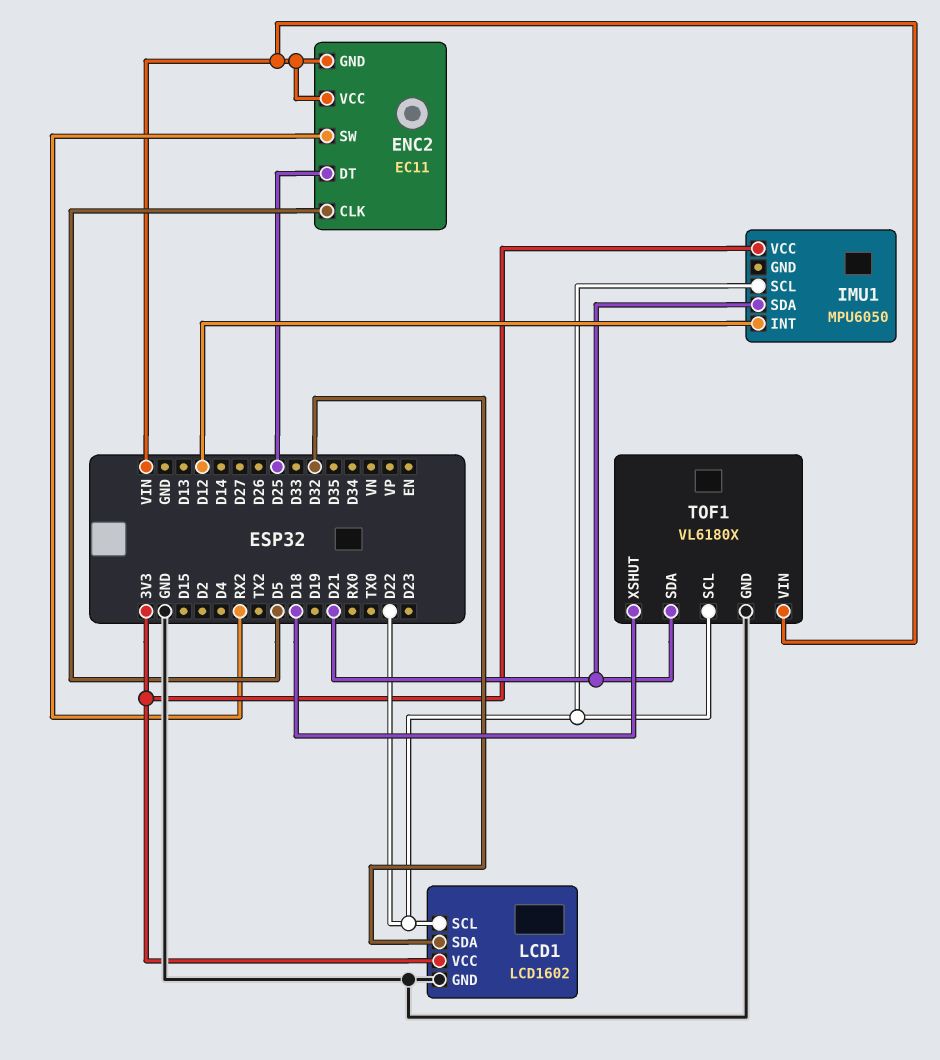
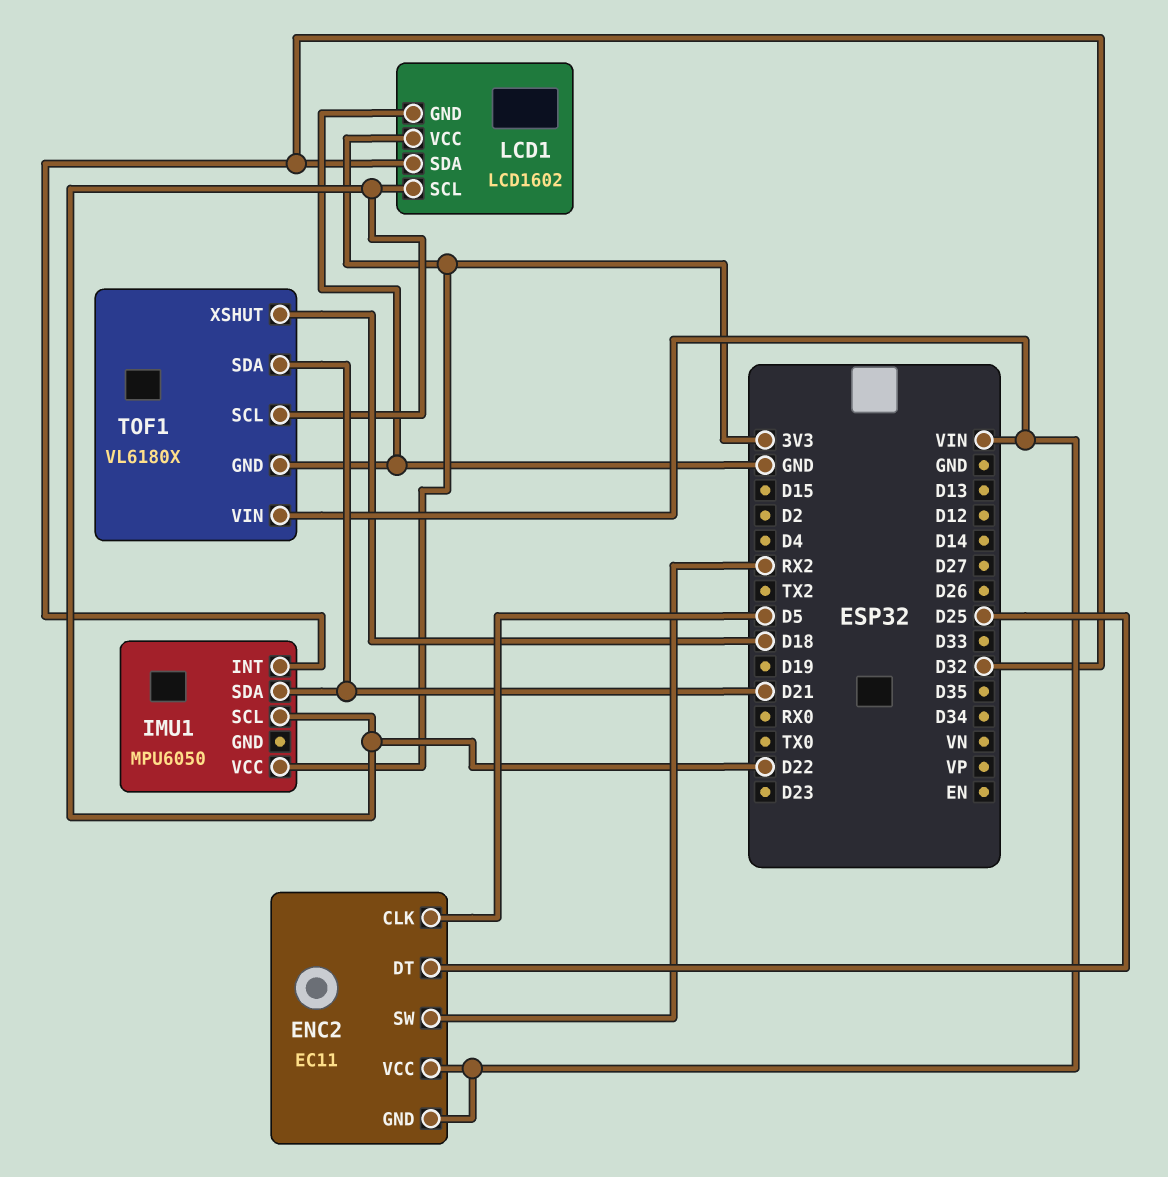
IMU1 pin INT: D12 -> D32

